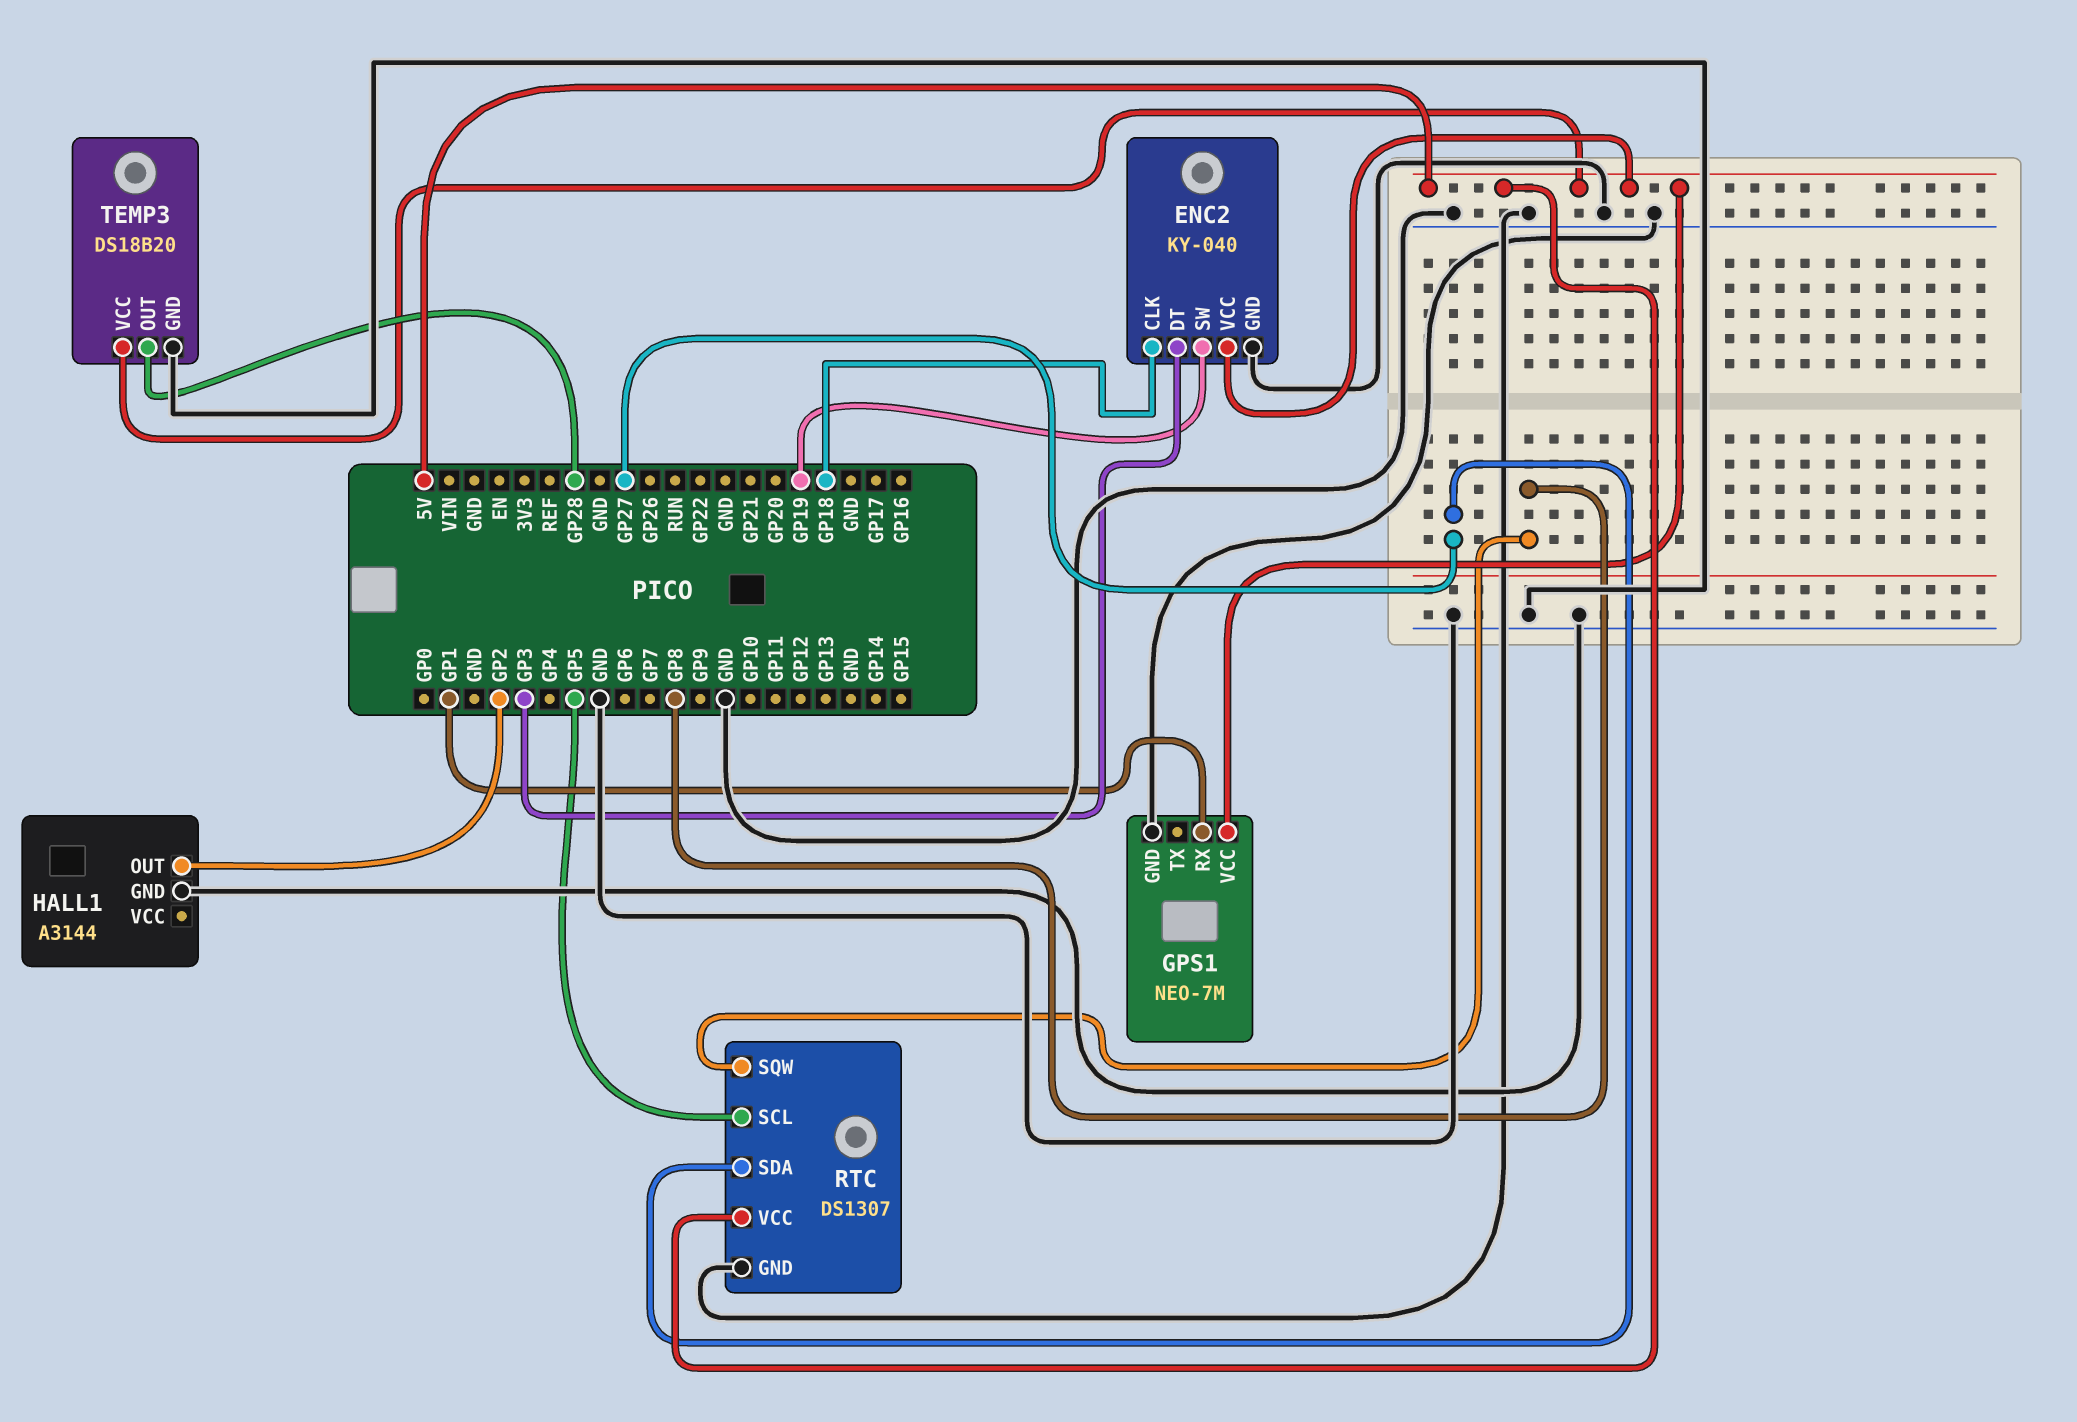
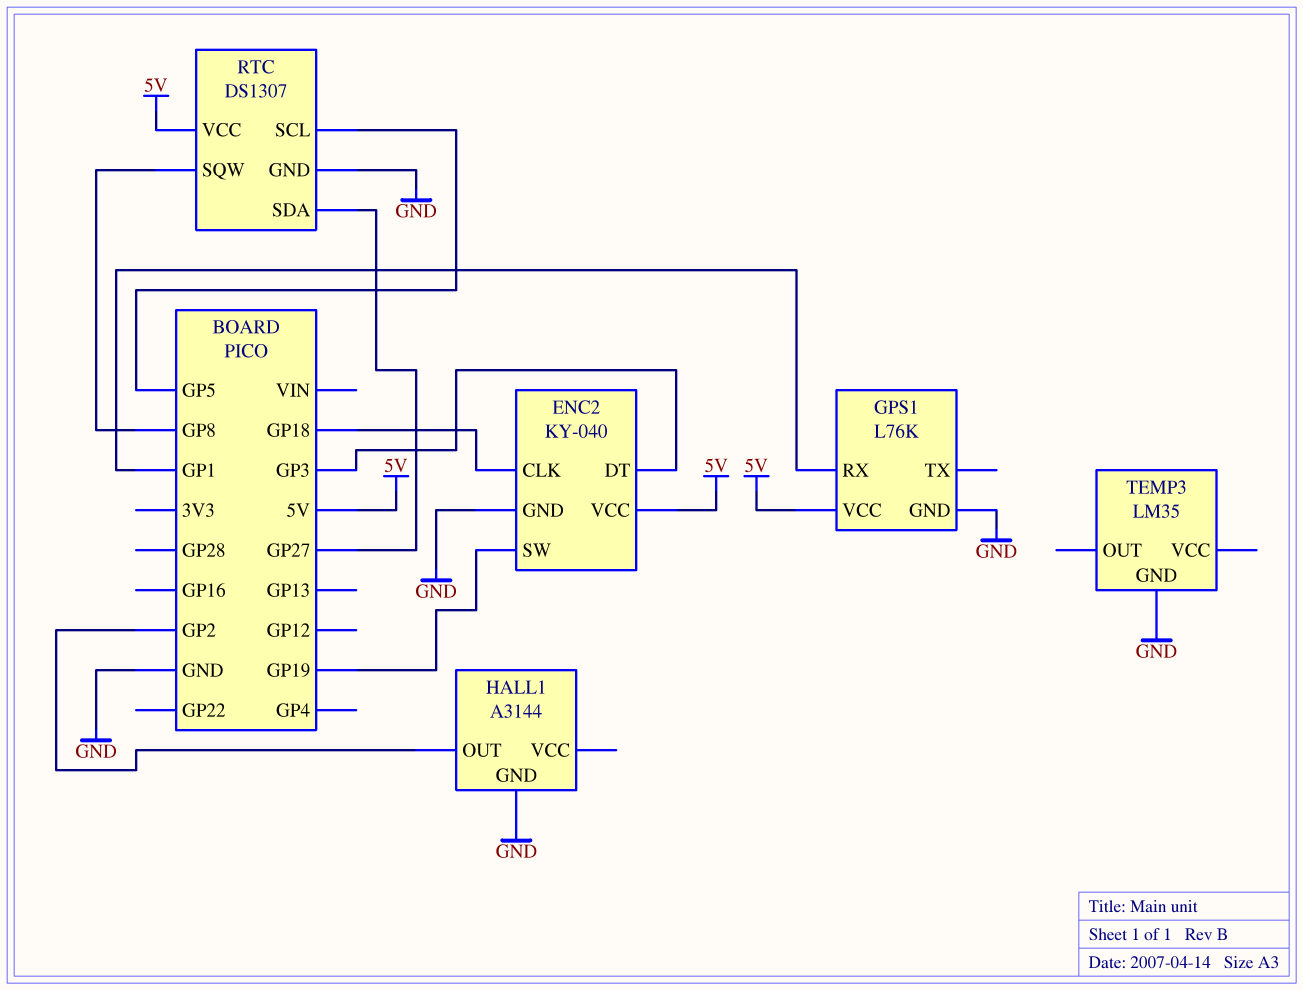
GPS1: NEO-7M -> L76K
TEMP3: DS18B20 -> LM35
TEMP3 pin OUT: GP28 -> none
TEMP3 pin VCC: 5V -> none

